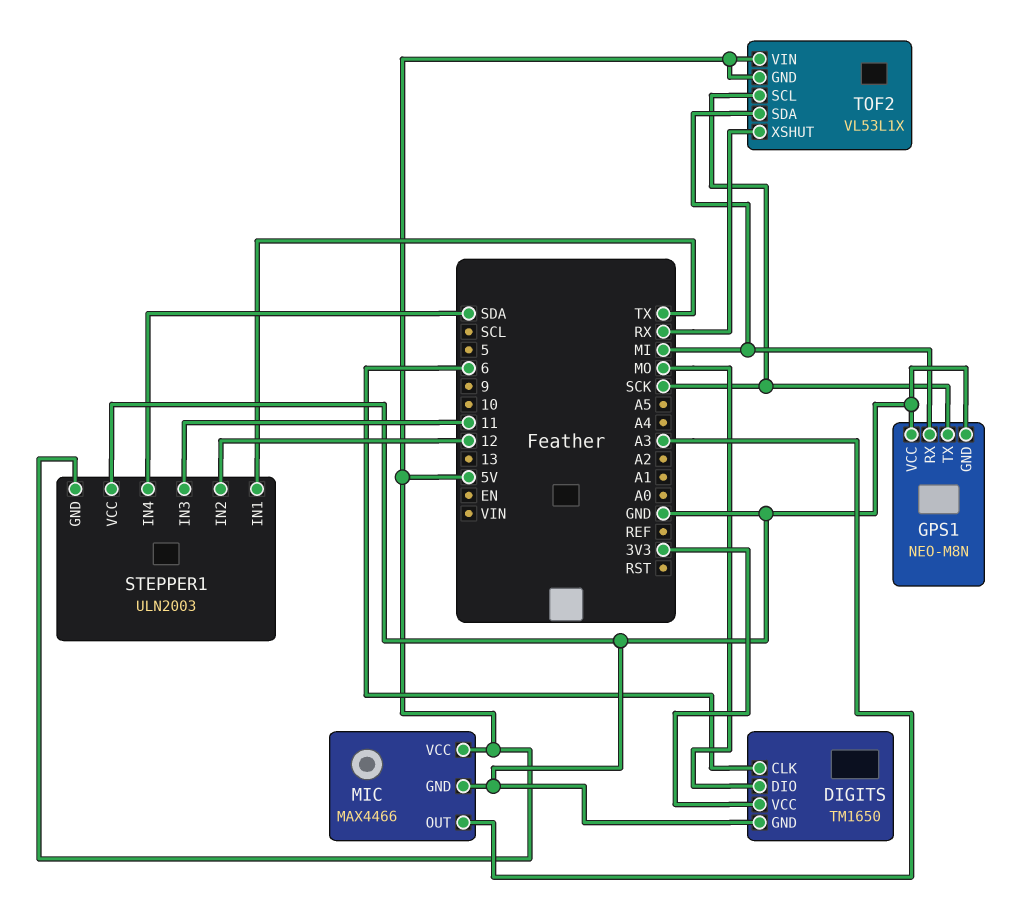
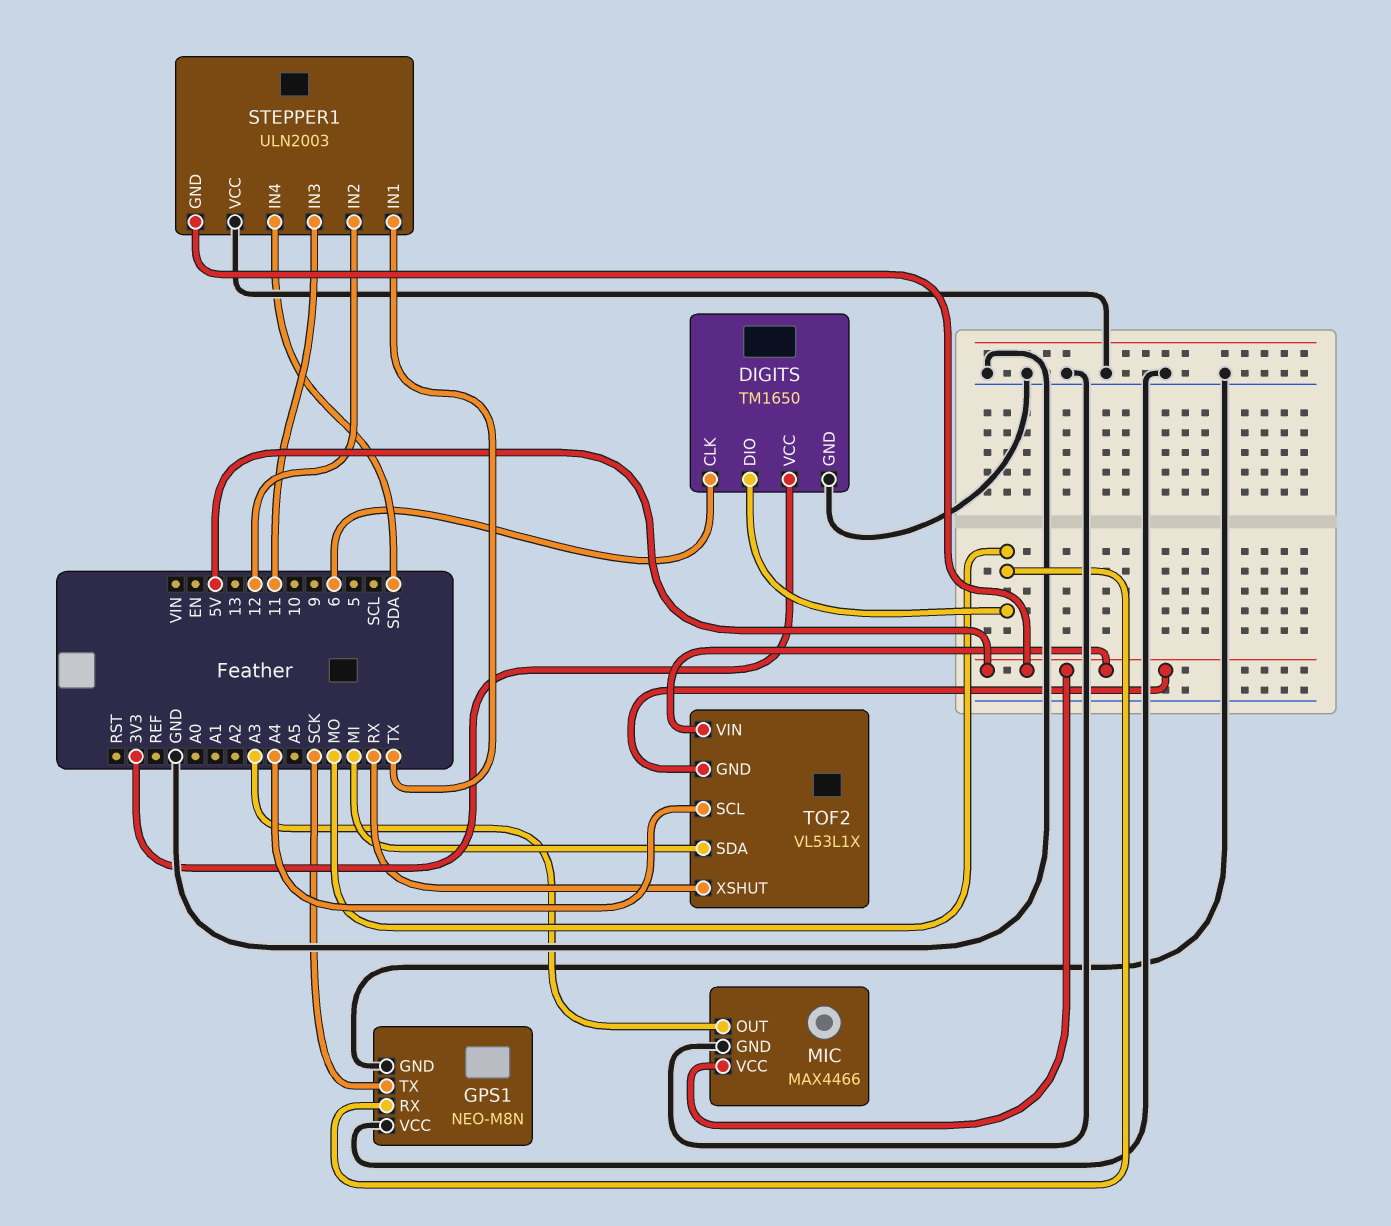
GPS1 pin RX: MI -> MO
TOF2 pin SCL: SCK -> A4

